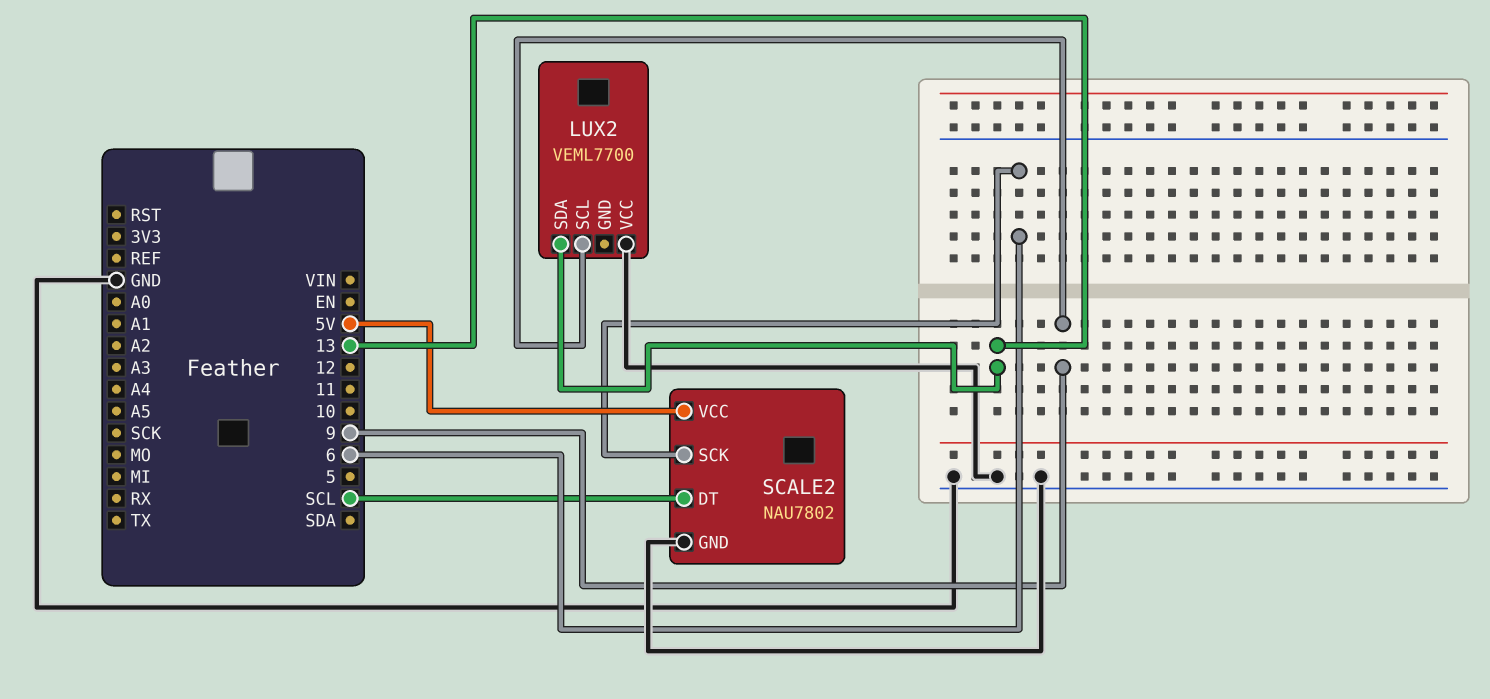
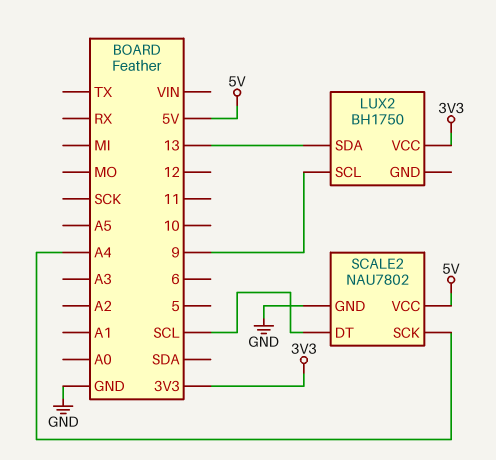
LUX2: VEML7700 -> BH1750
LUX2 pin VCC: GND -> 3V3
SCALE2 pin SCK: 6 -> A4

